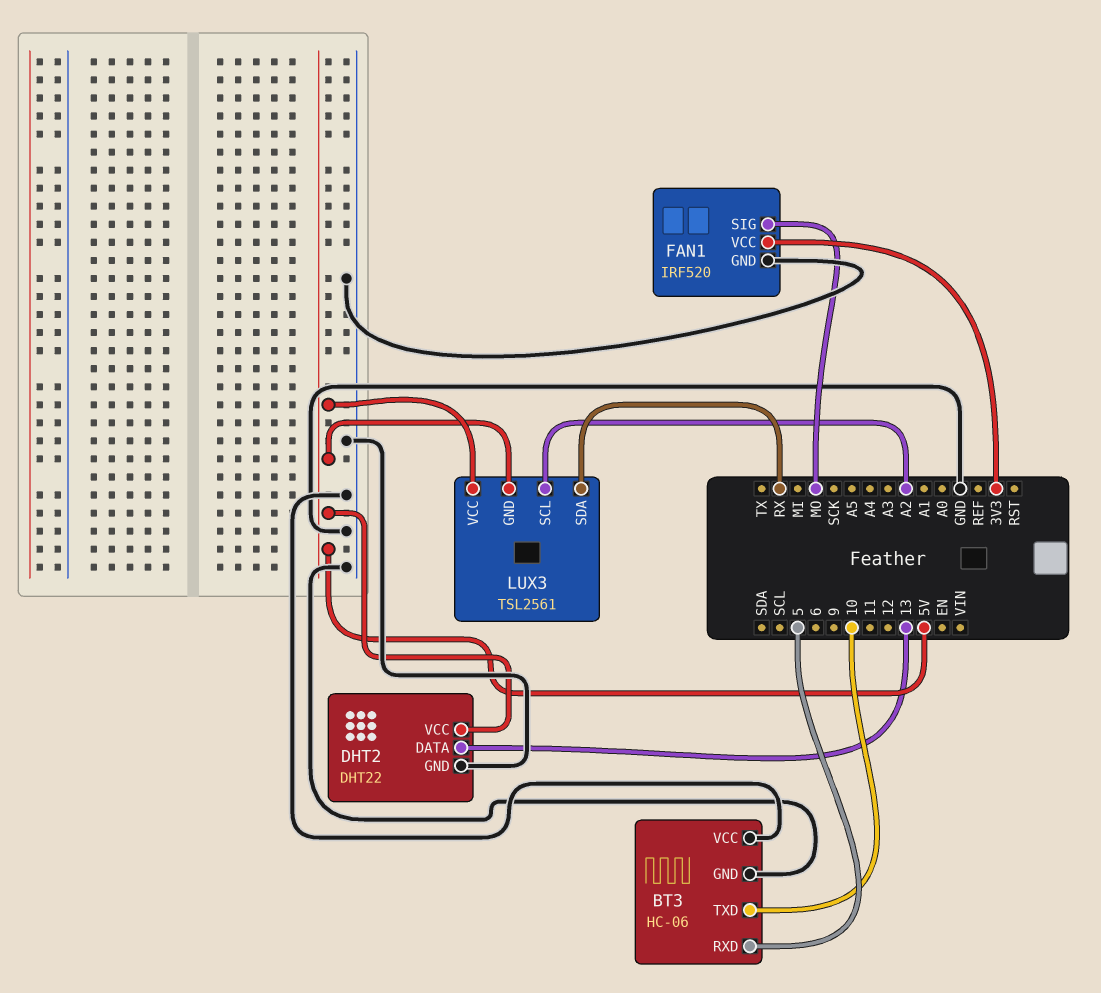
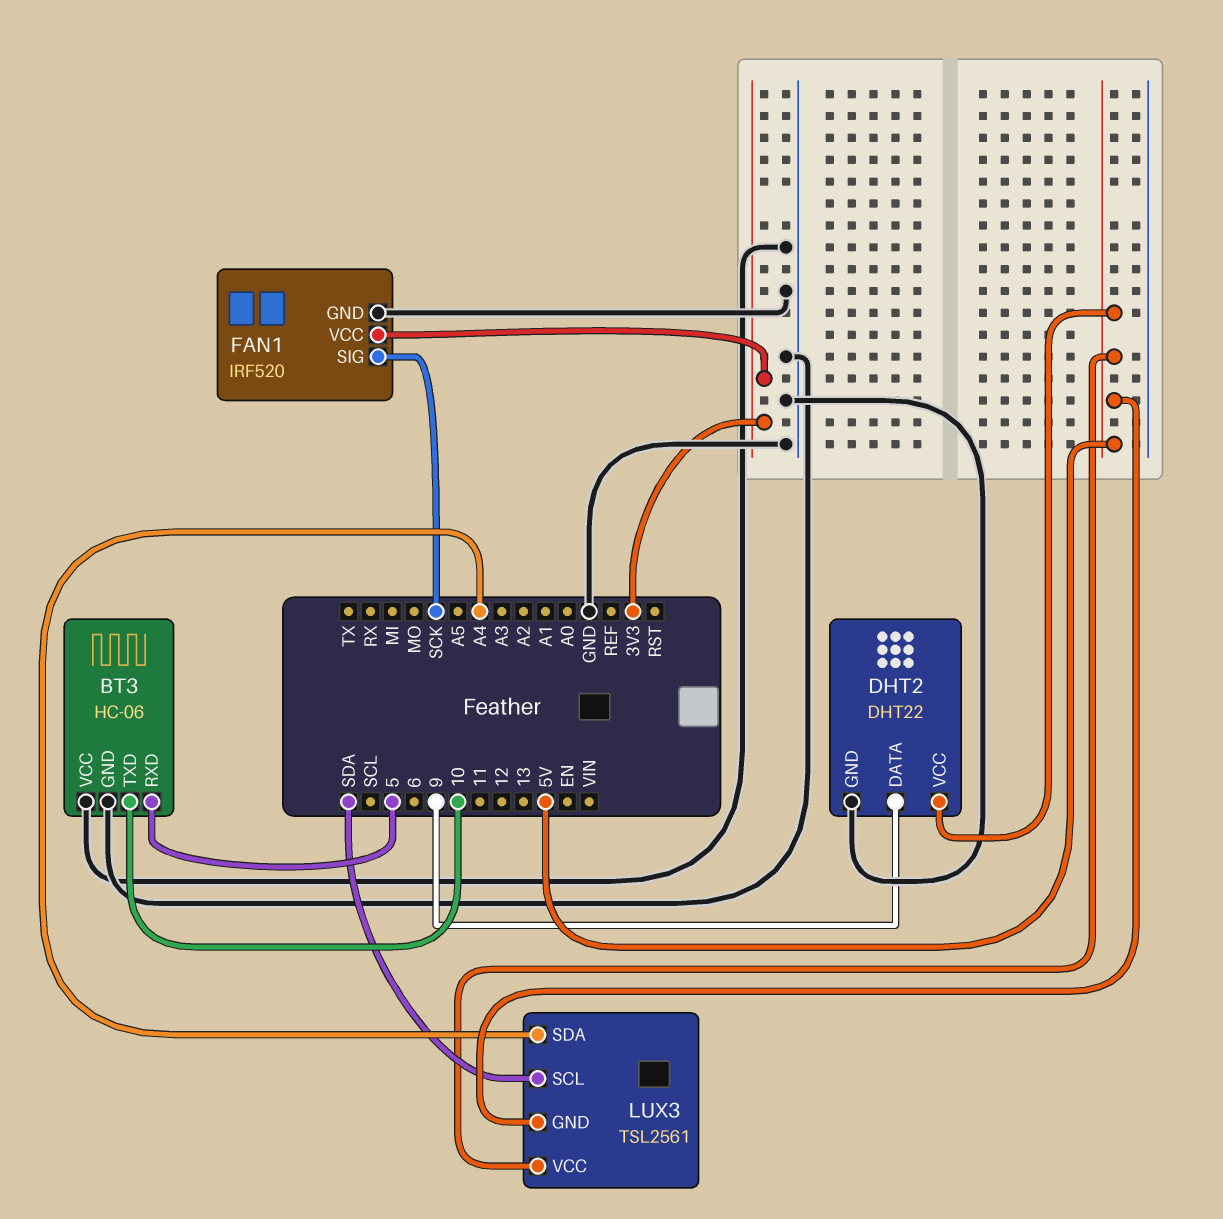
DHT2 pin DATA: 13 -> 9
FAN1 pin SIG: MO -> SCK
LUX3 pin SCL: A2 -> SDA
LUX3 pin SDA: RX -> A4

